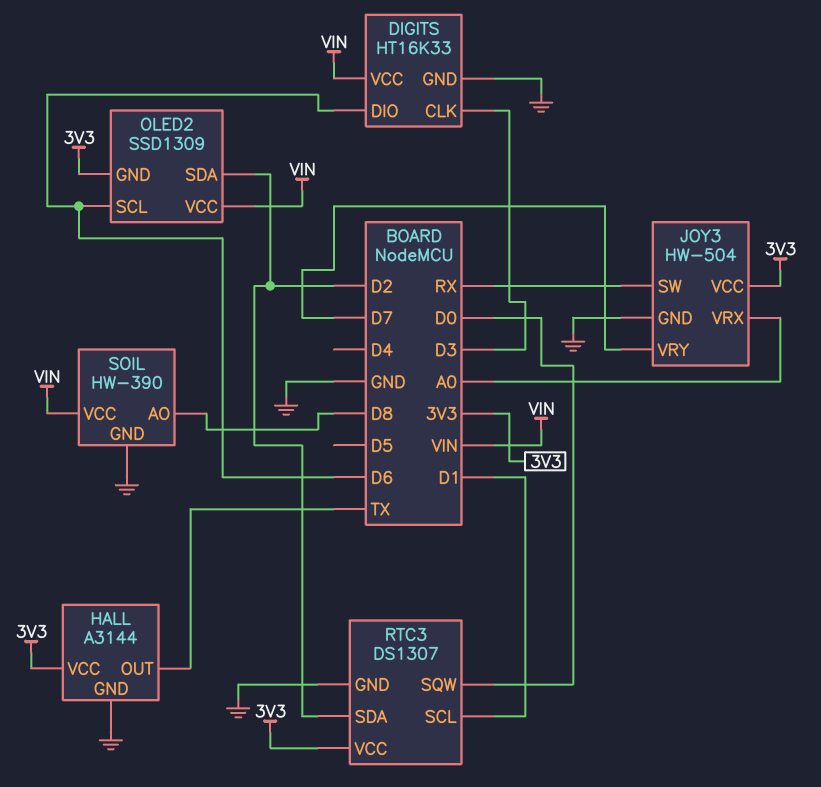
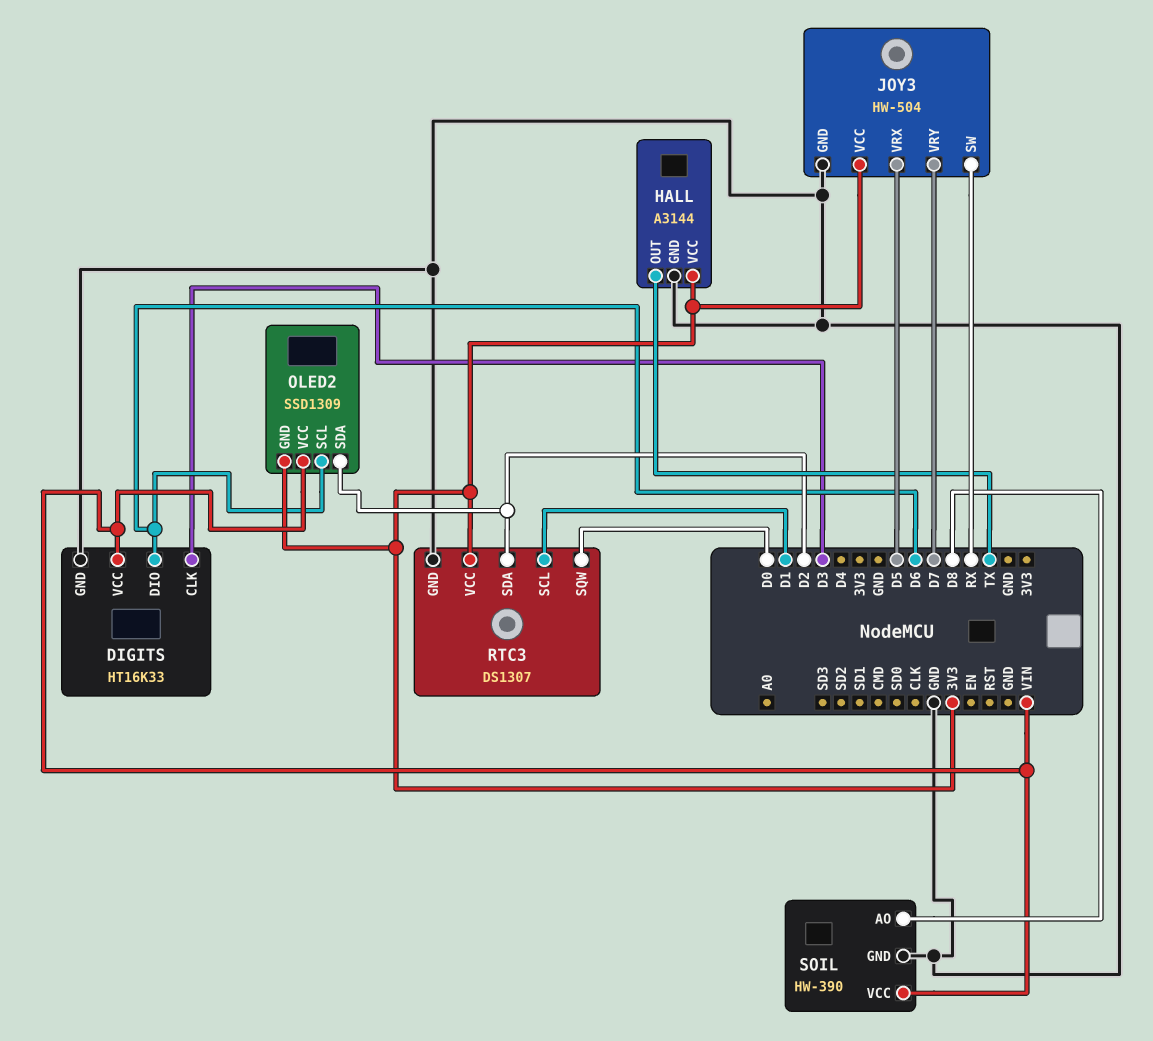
JOY3 pin VRX: A0 -> D5

